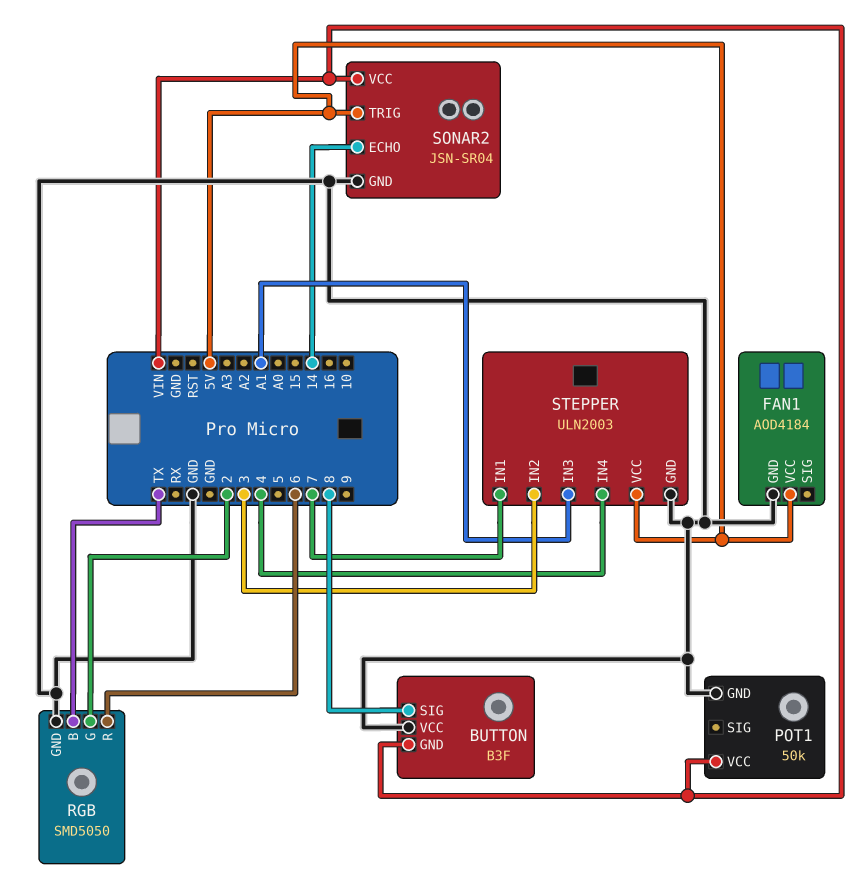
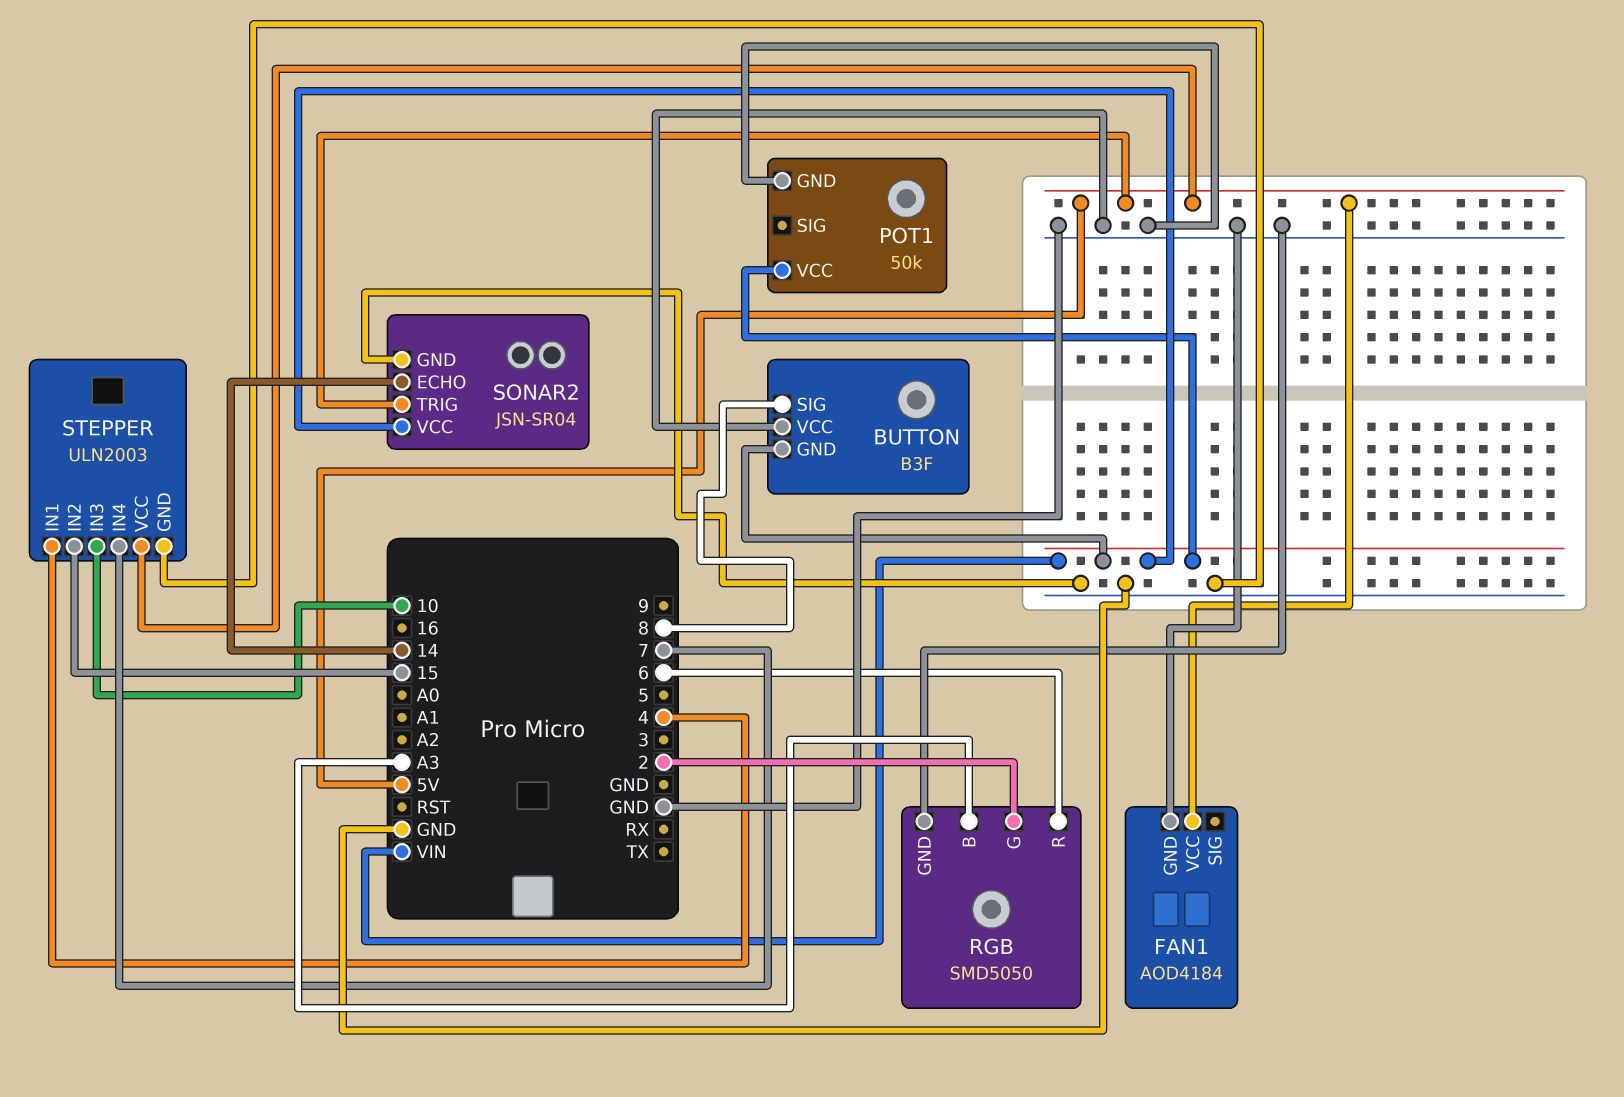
RGB pin B: TX -> A3
STEPPER pin IN1: 7 -> 4
STEPPER pin IN2: 3 -> 15
STEPPER pin IN3: A1 -> 10
STEPPER pin IN4: 4 -> 7

